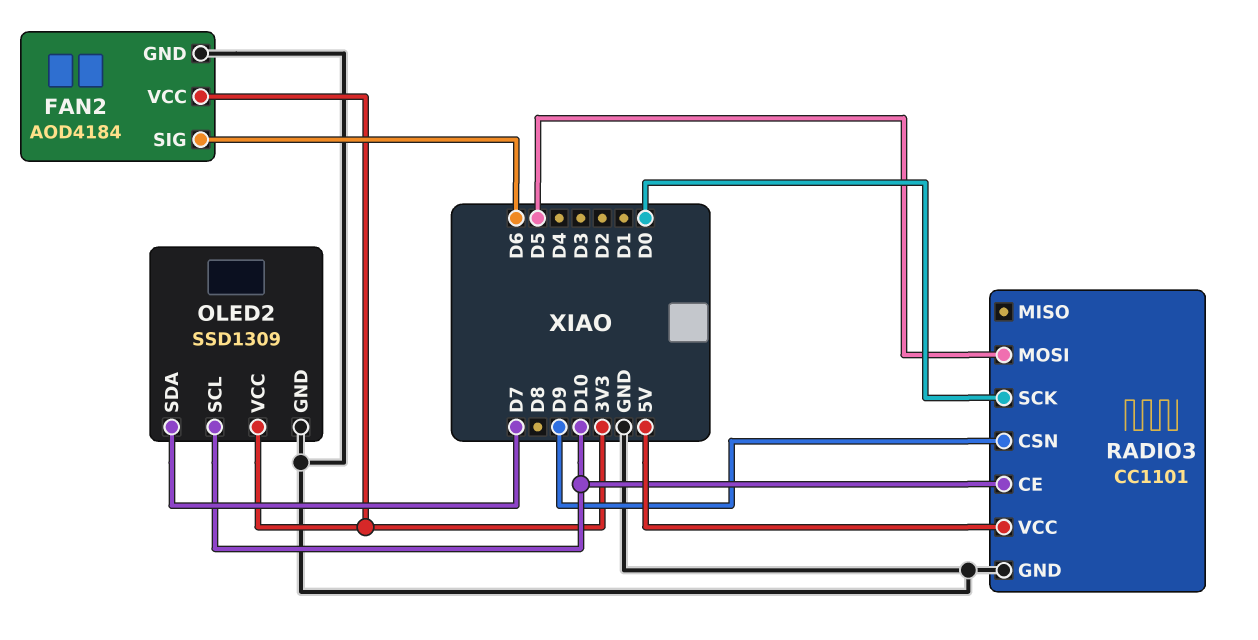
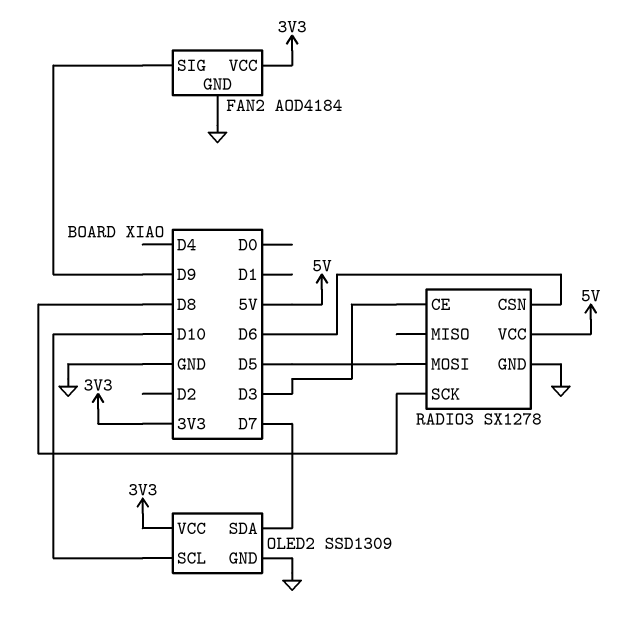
FAN2 pin SIG: D6 -> D9
RADIO3: CC1101 -> SX1278
RADIO3 pin CE: D10 -> D3
RADIO3 pin CSN: D9 -> D6
RADIO3 pin SCK: D0 -> D8

